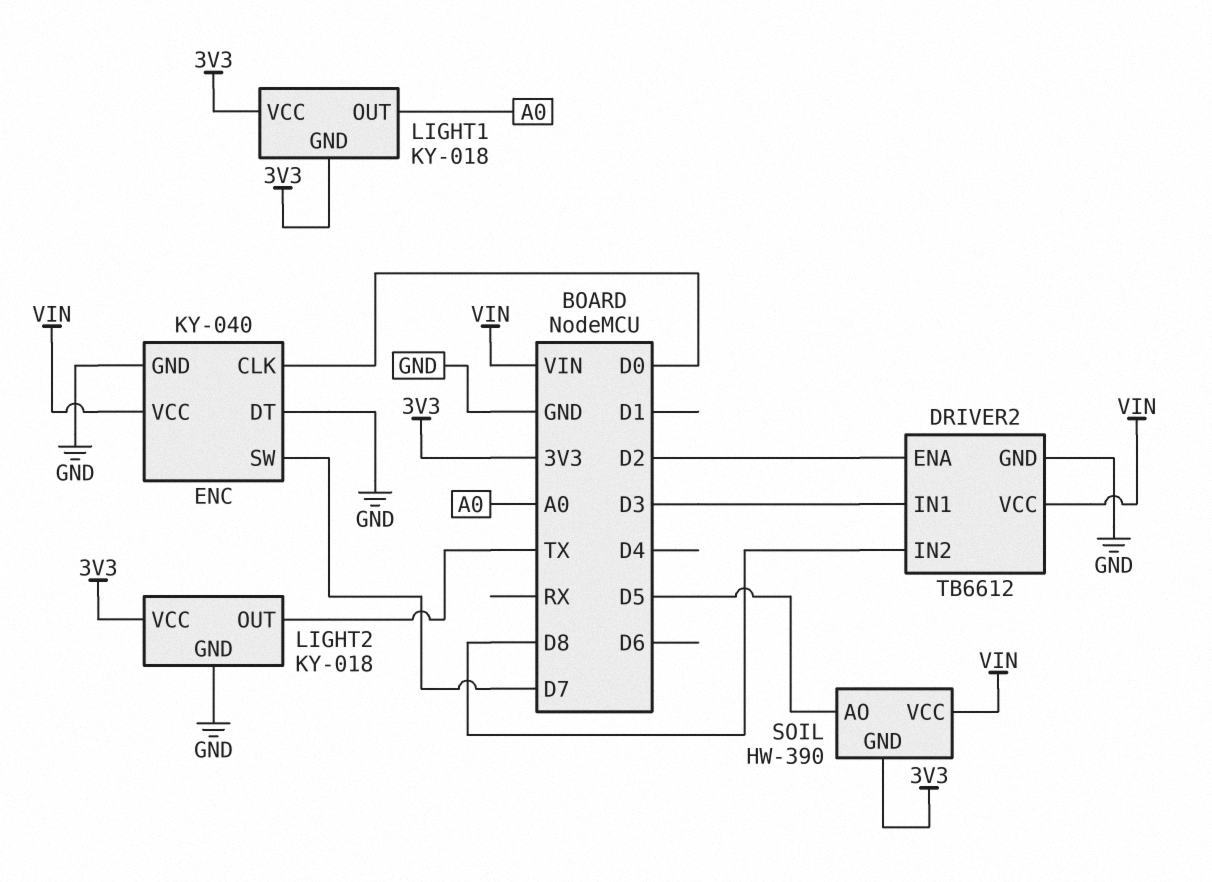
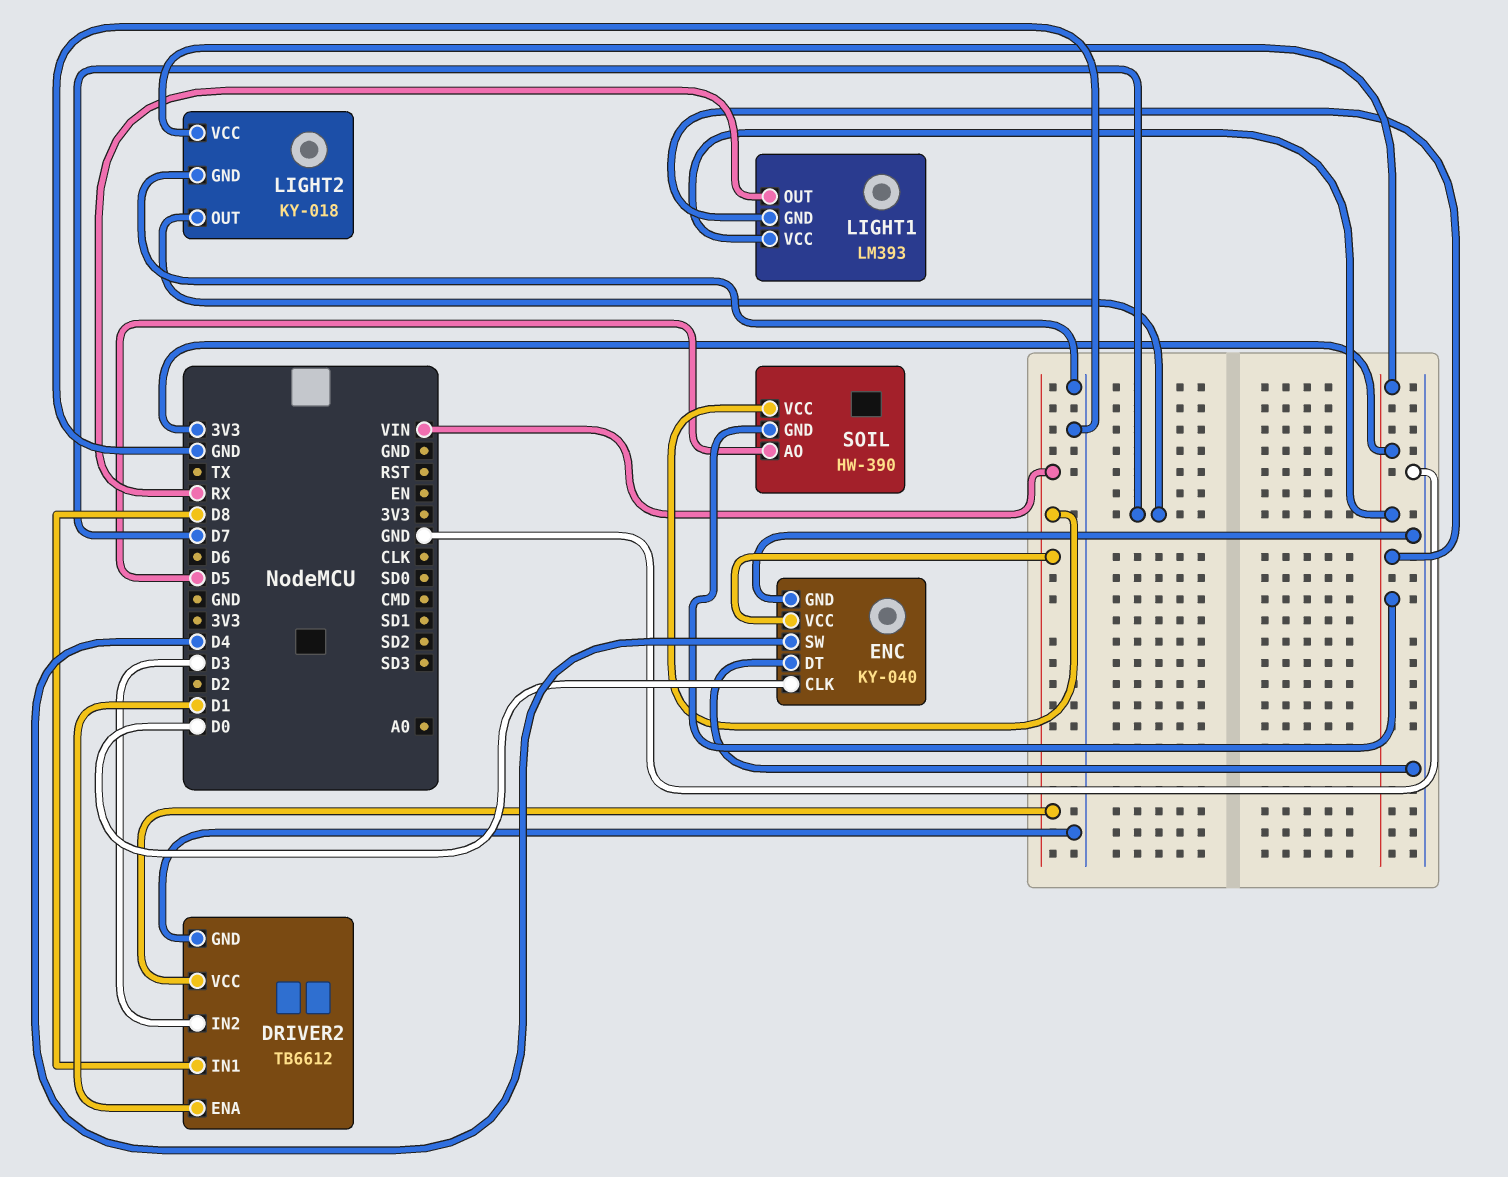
DRIVER2 pin ENA: D2 -> D1
DRIVER2 pin IN1: D3 -> D8
DRIVER2 pin IN2: D8 -> D3
ENC pin SW: D7 -> D4
LIGHT1: KY-018 -> LM393
LIGHT1 pin OUT: A0 -> RX
LIGHT2 pin OUT: TX -> D7

